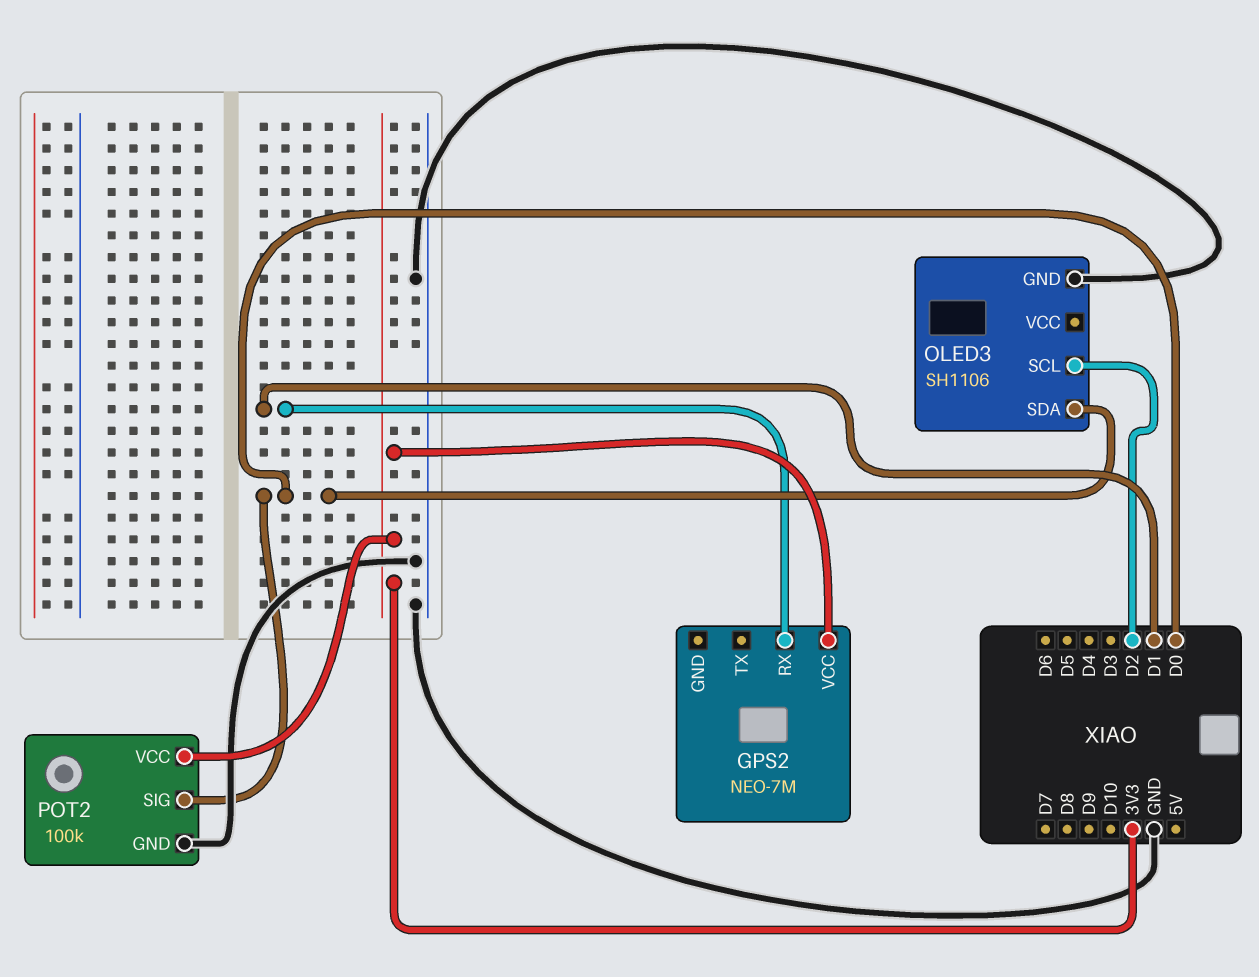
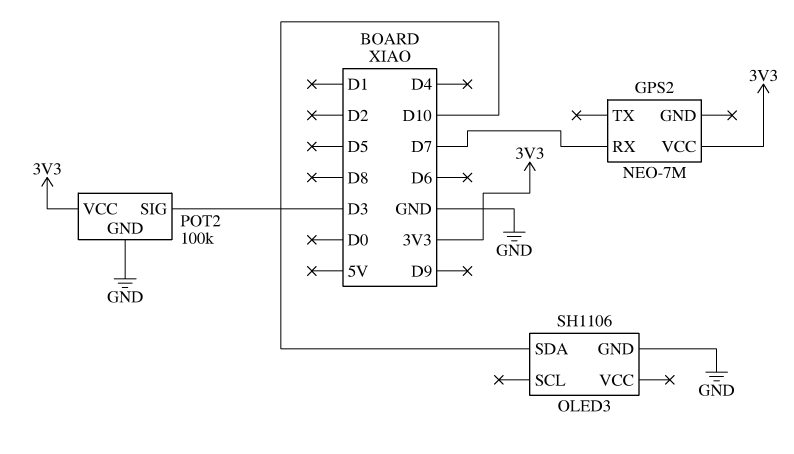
GPS2 pin RX: D1 -> D7
OLED3 pin SCL: D2 -> none
OLED3 pin SDA: D0 -> D10
POT2 pin SIG: D0 -> D3

